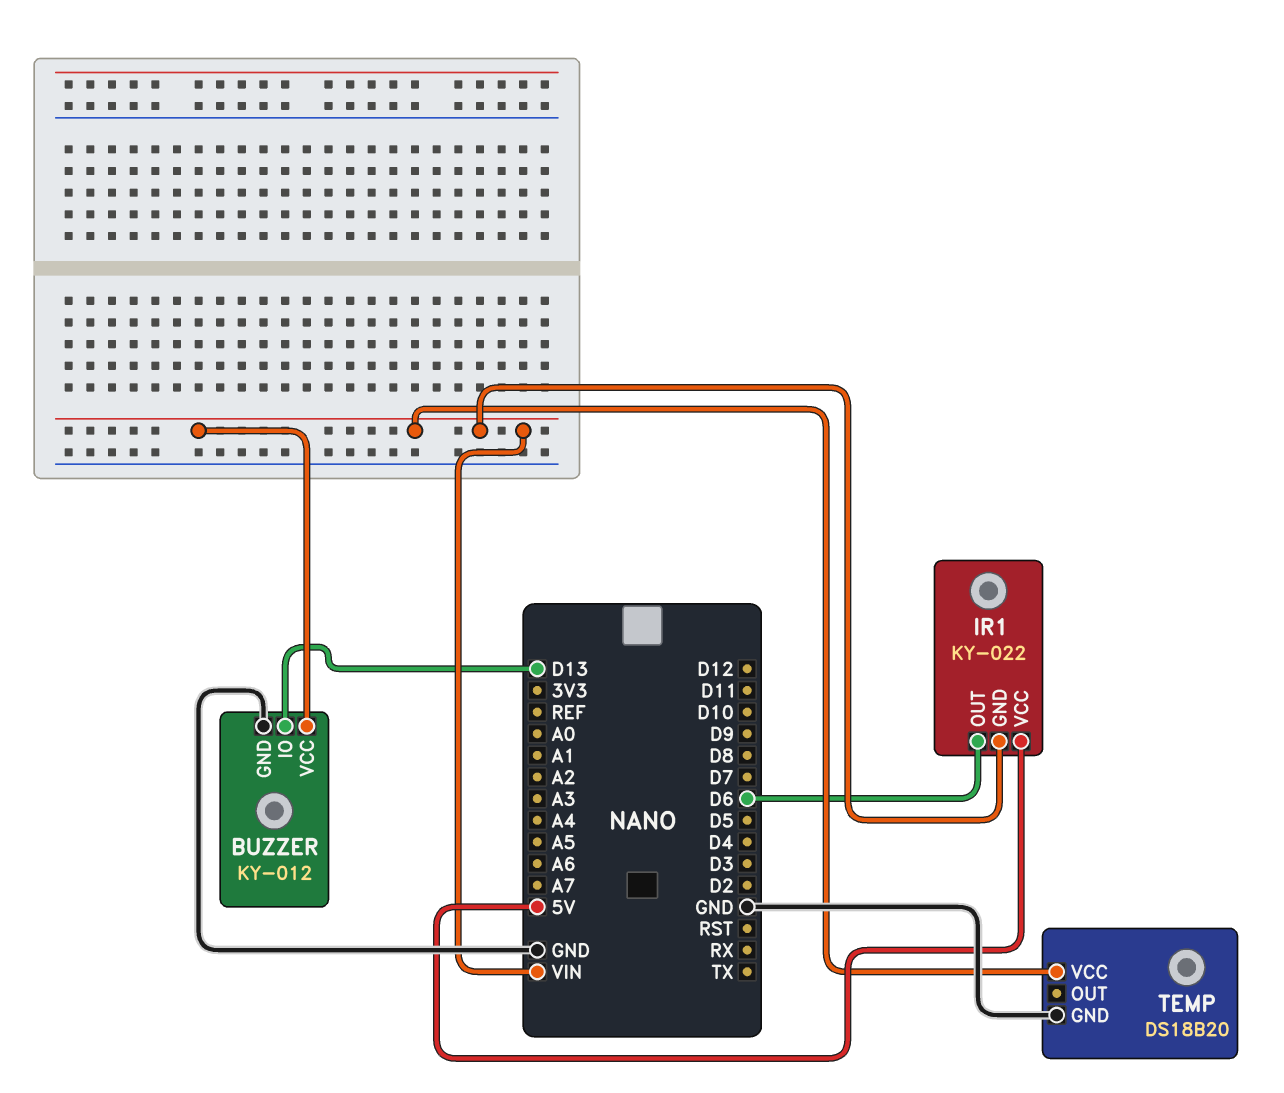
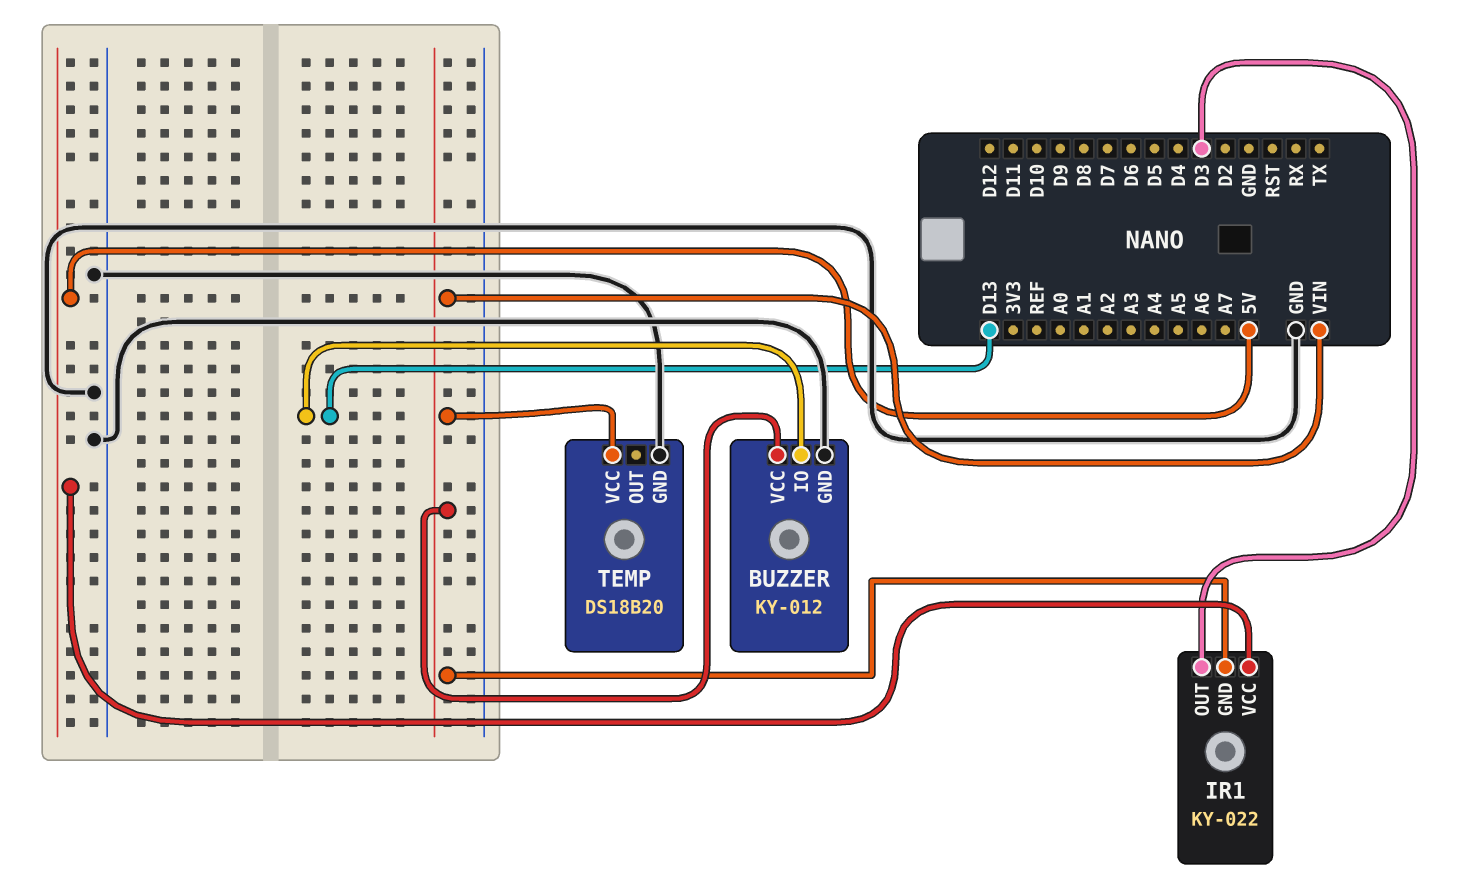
IR1 pin OUT: D6 -> D3

